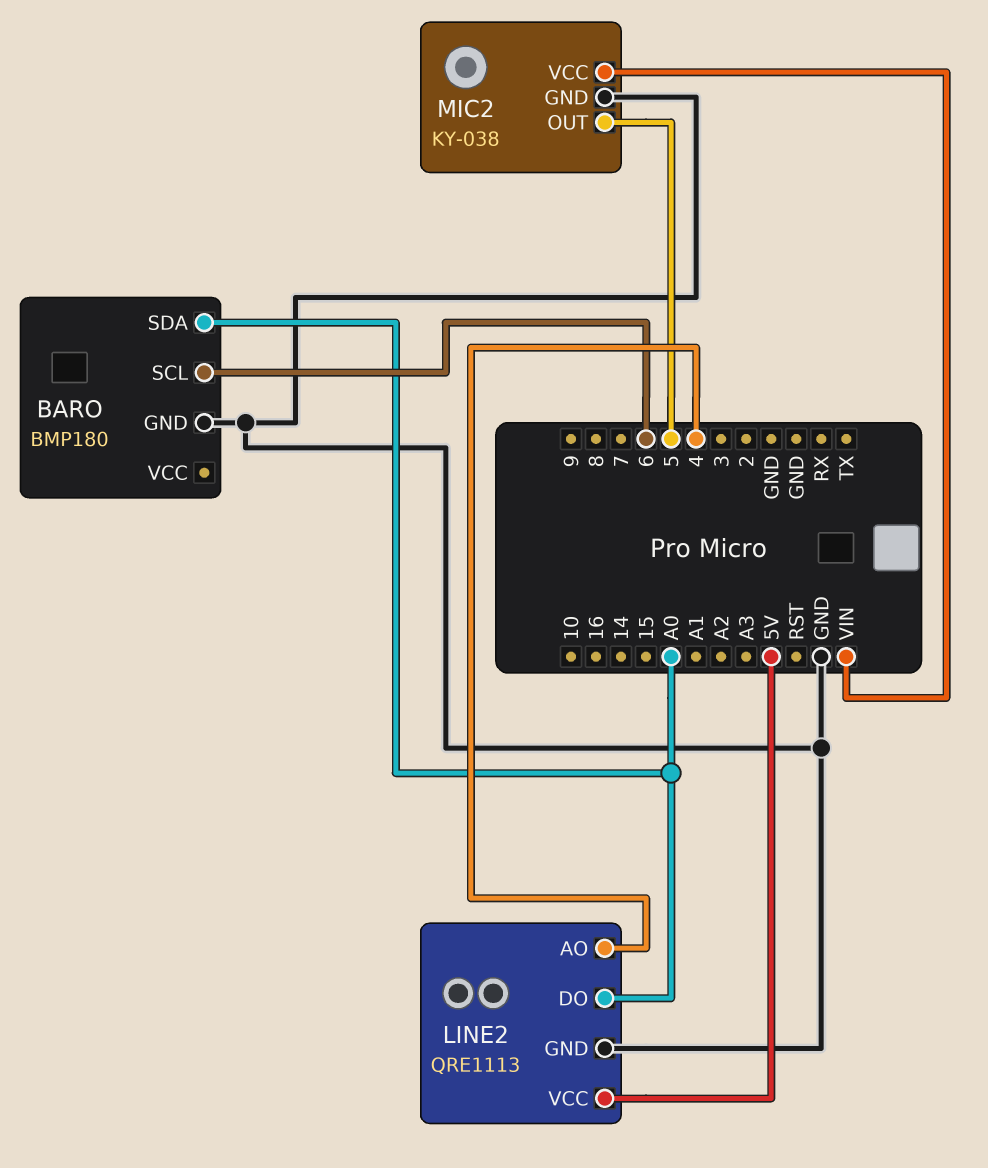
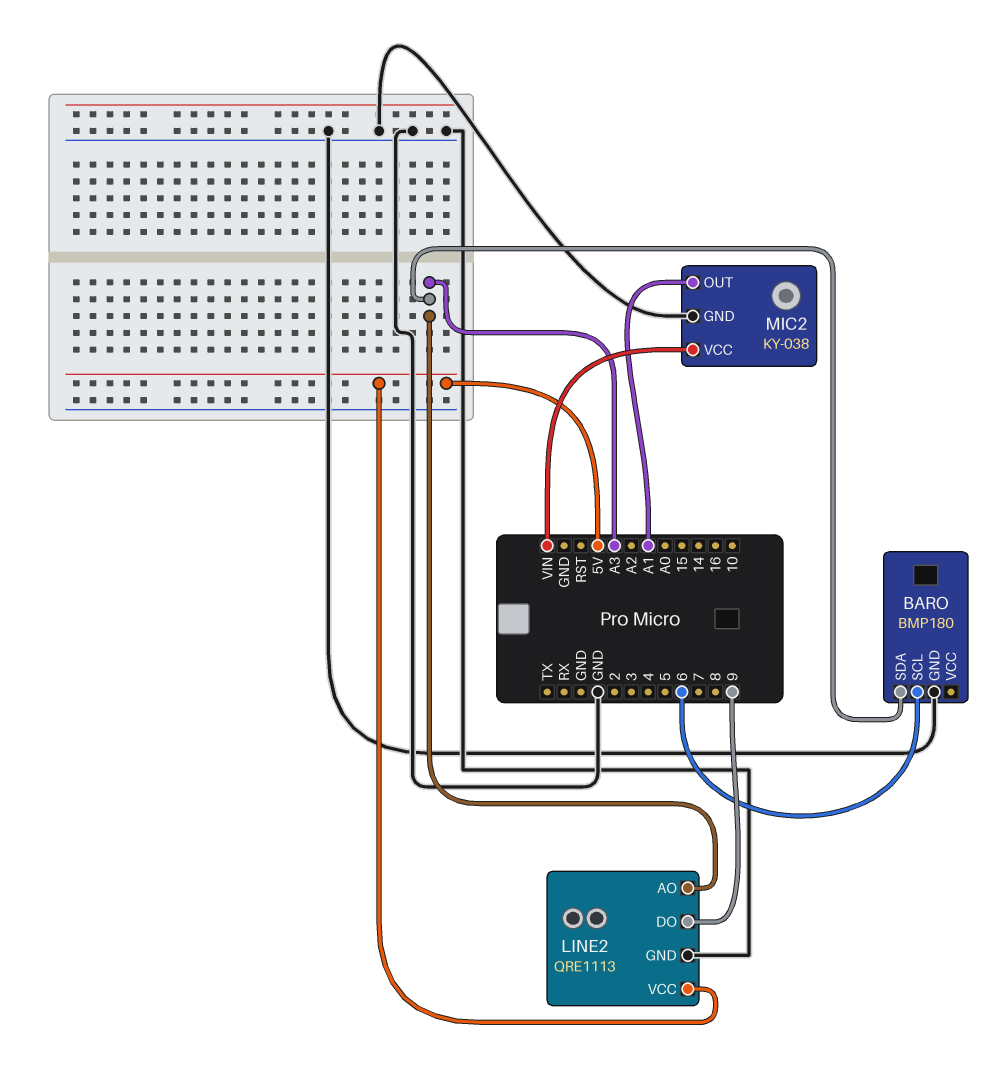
BARO pin SDA: A0 -> A3
LINE2 pin AO: 4 -> A3
LINE2 pin DO: A0 -> 9
MIC2 pin OUT: 5 -> A1

